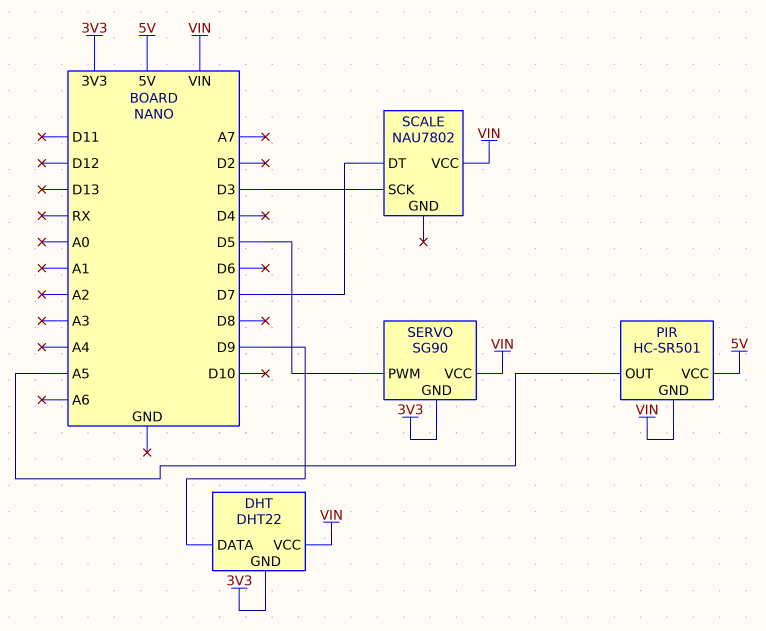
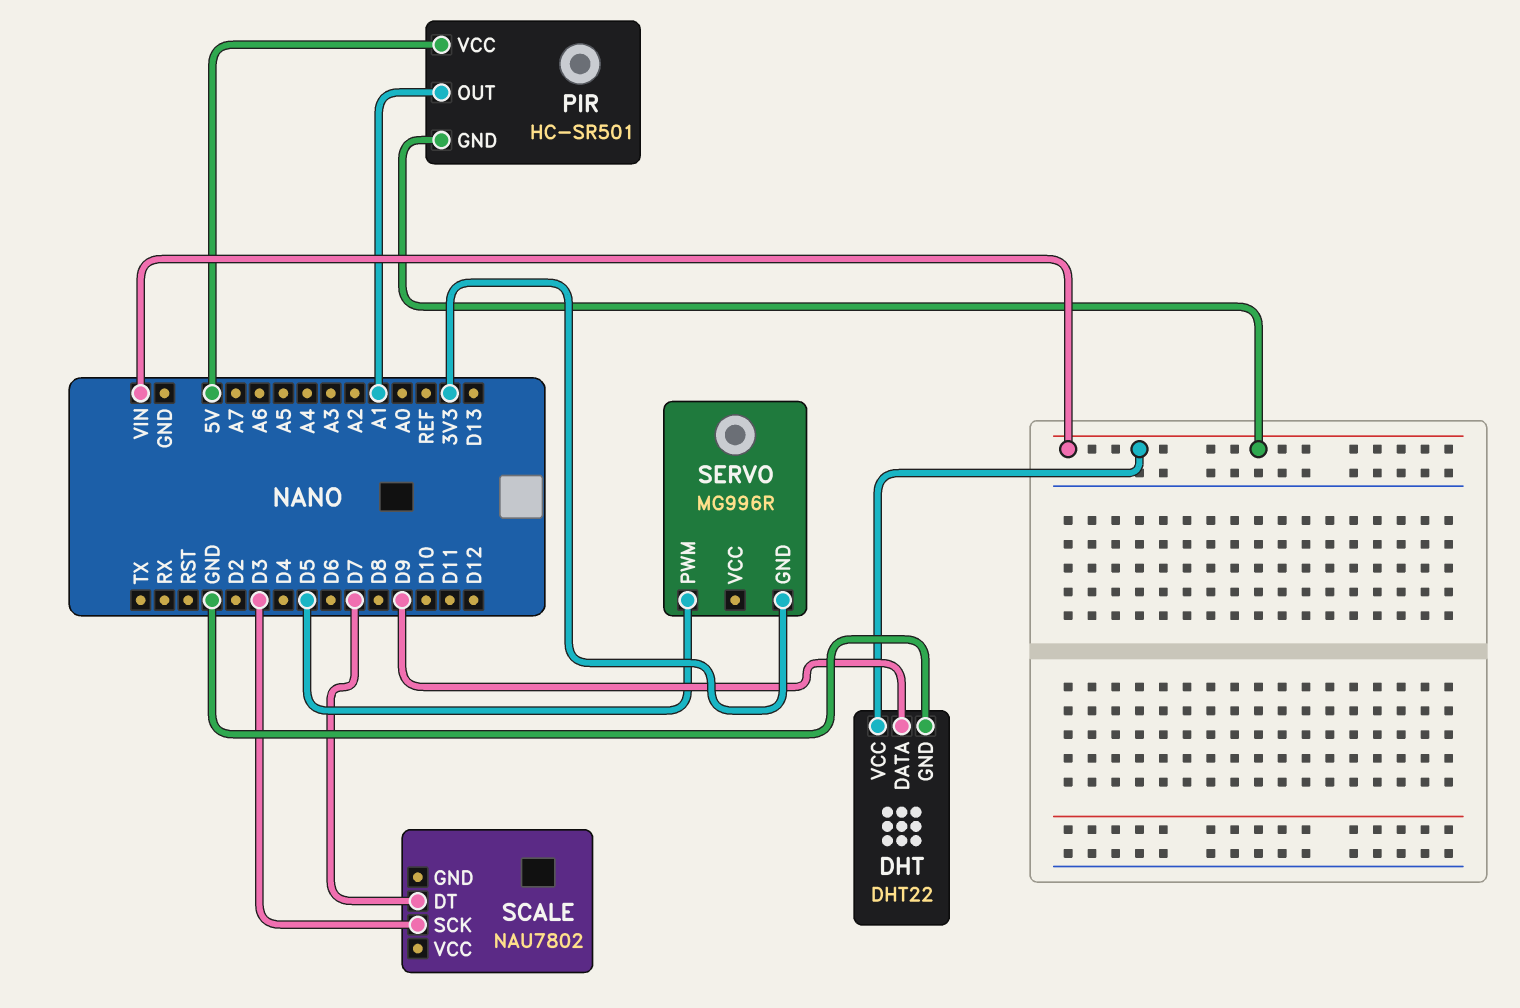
DHT pin GND: 3V3 -> GND
PIR pin OUT: A5 -> A1
SCALE pin VCC: VIN -> none
SERVO: SG90 -> MG996R
SERVO pin VCC: VIN -> none

